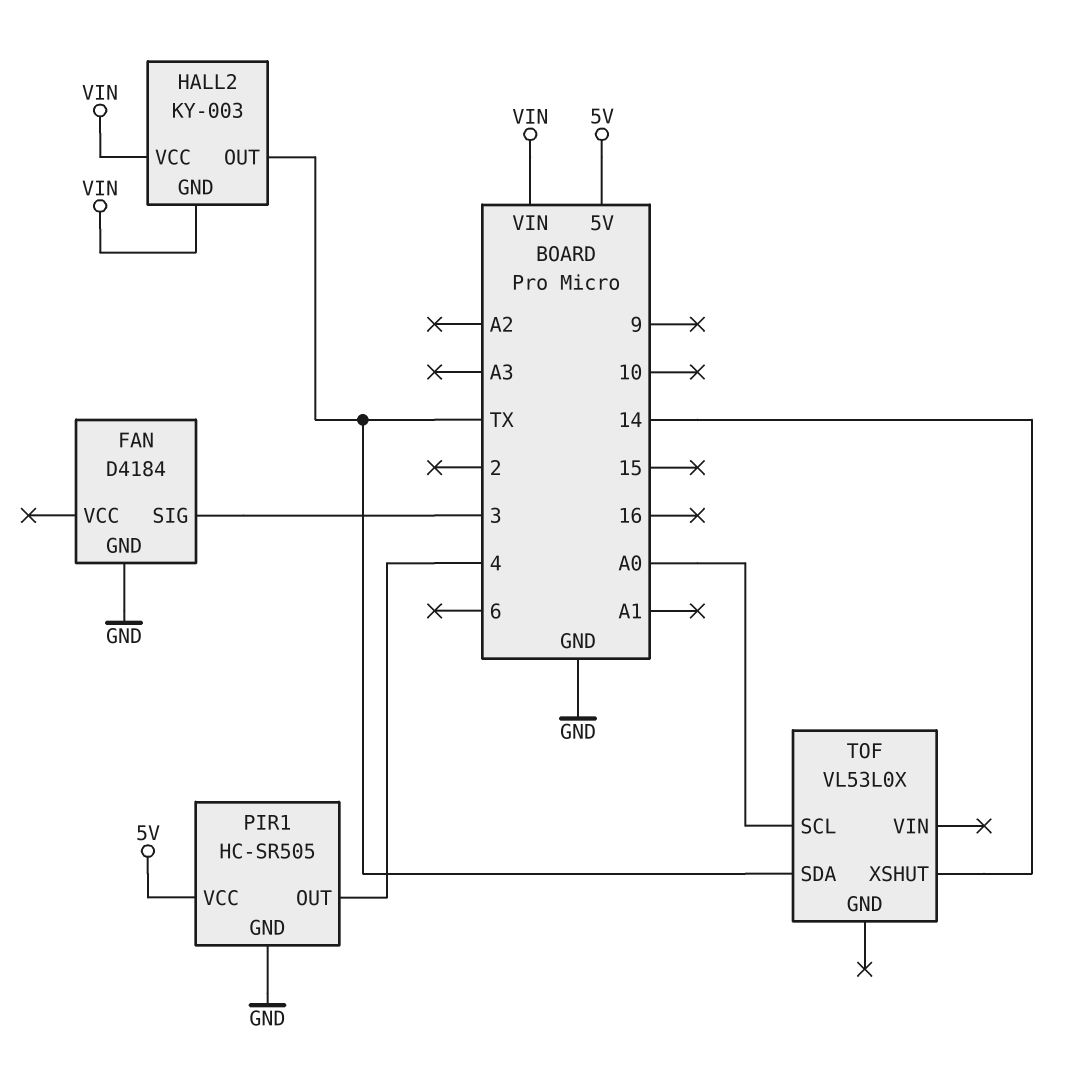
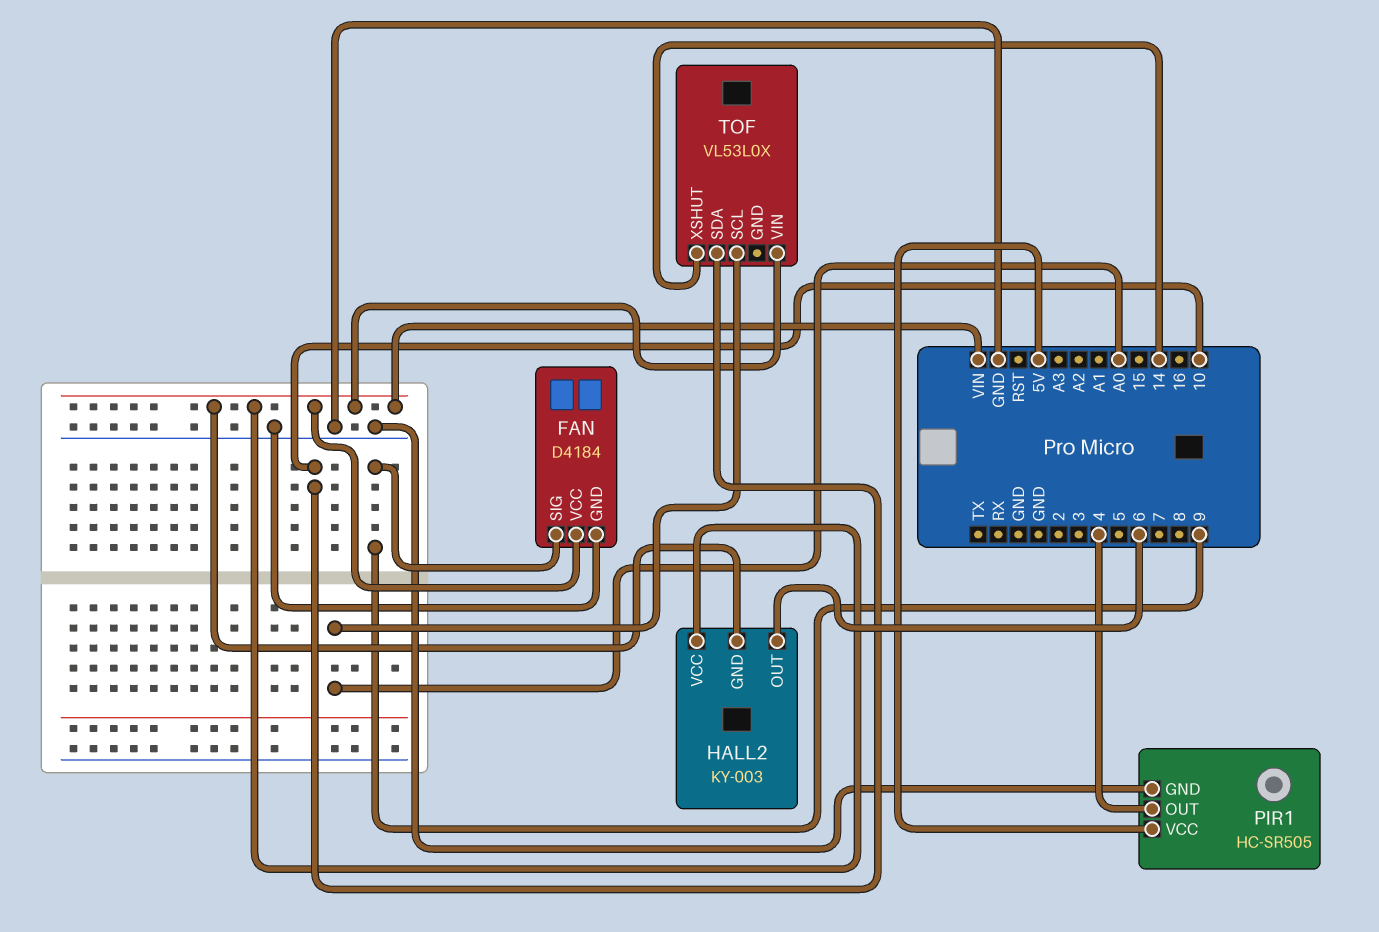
FAN pin SIG: 3 -> 9
FAN pin VCC: none -> VIN
HALL2 pin OUT: TX -> 6
TOF pin SDA: TX -> 10
TOF pin VIN: none -> VIN

